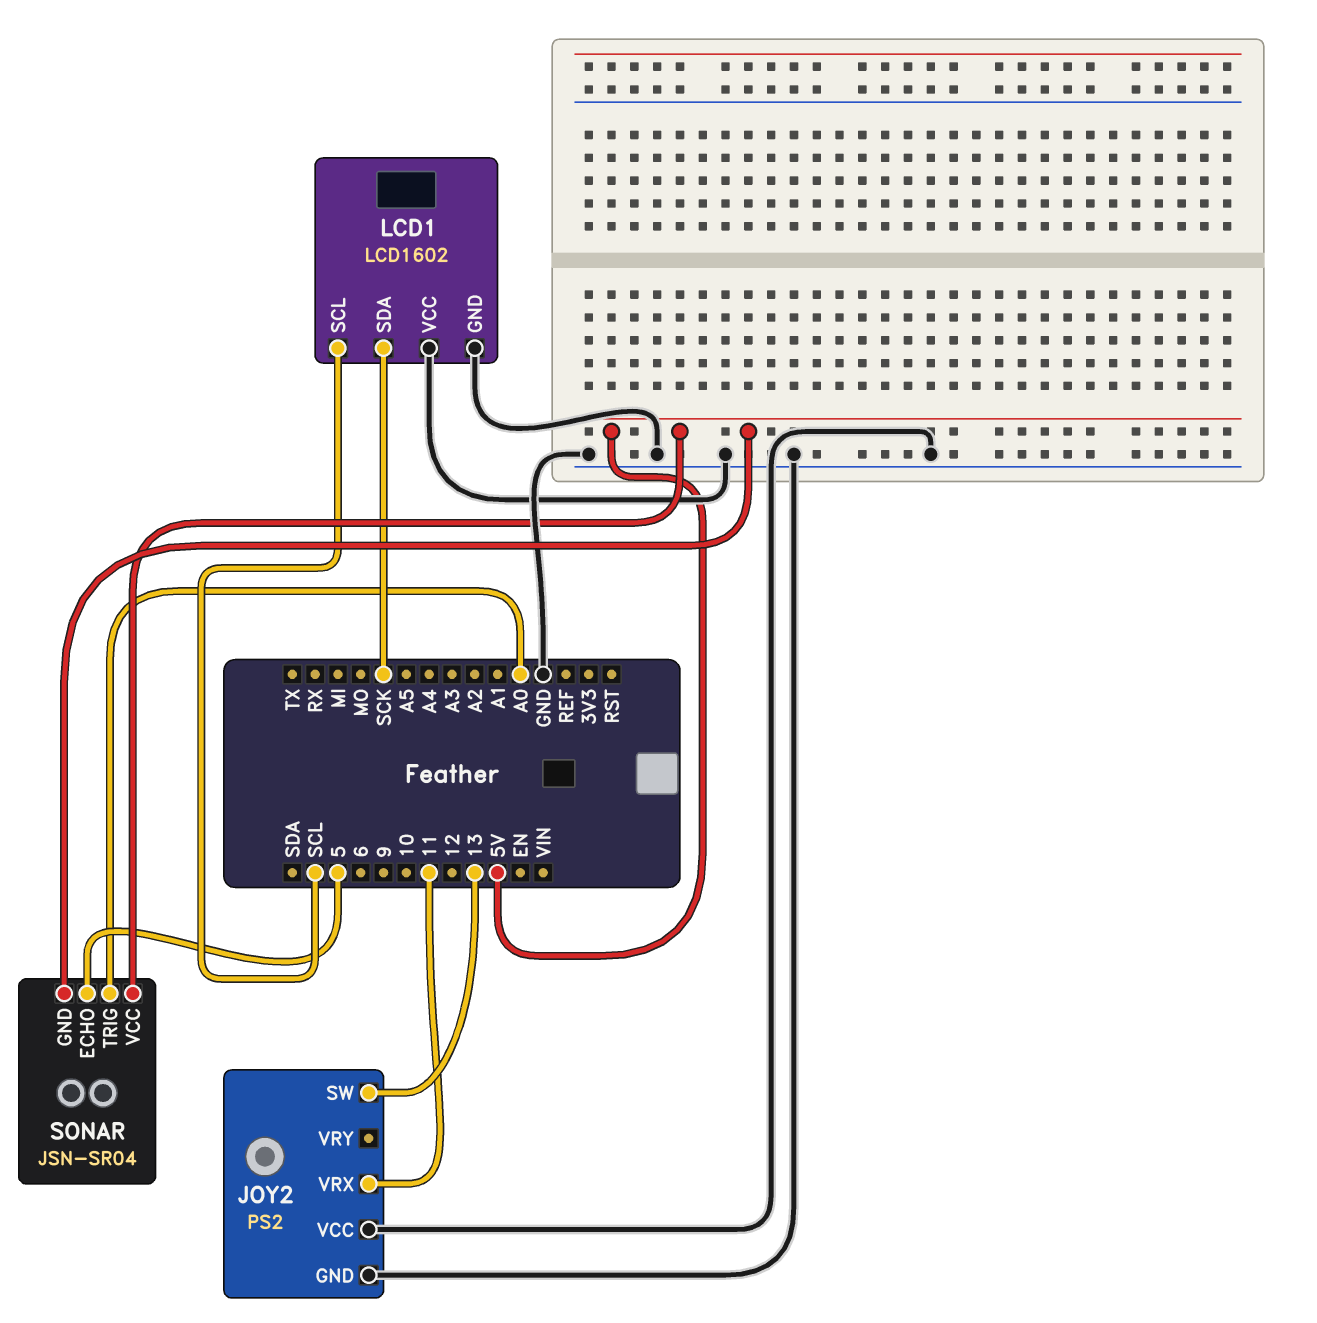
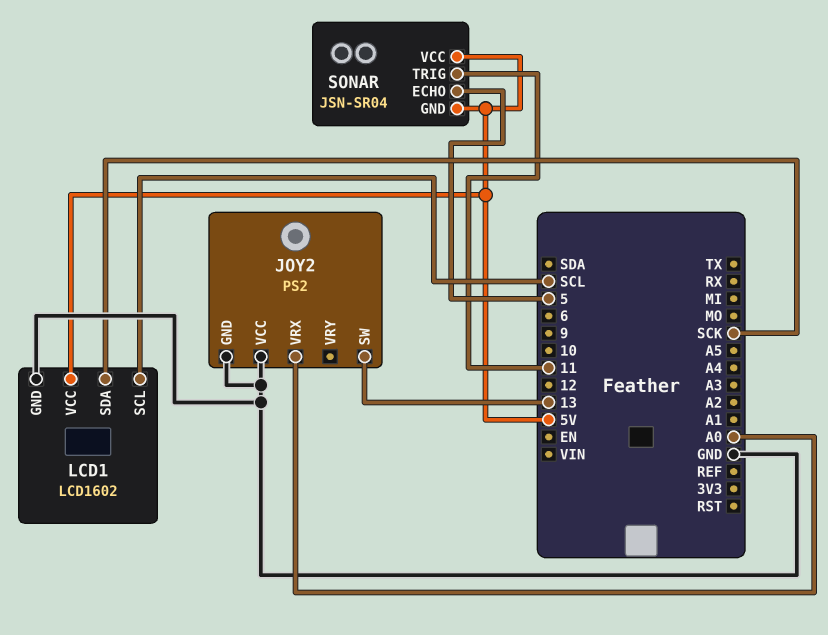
JOY2 pin VRX: 11 -> A0
LCD1 pin VCC: GND -> 5V
SONAR pin TRIG: A0 -> 11

